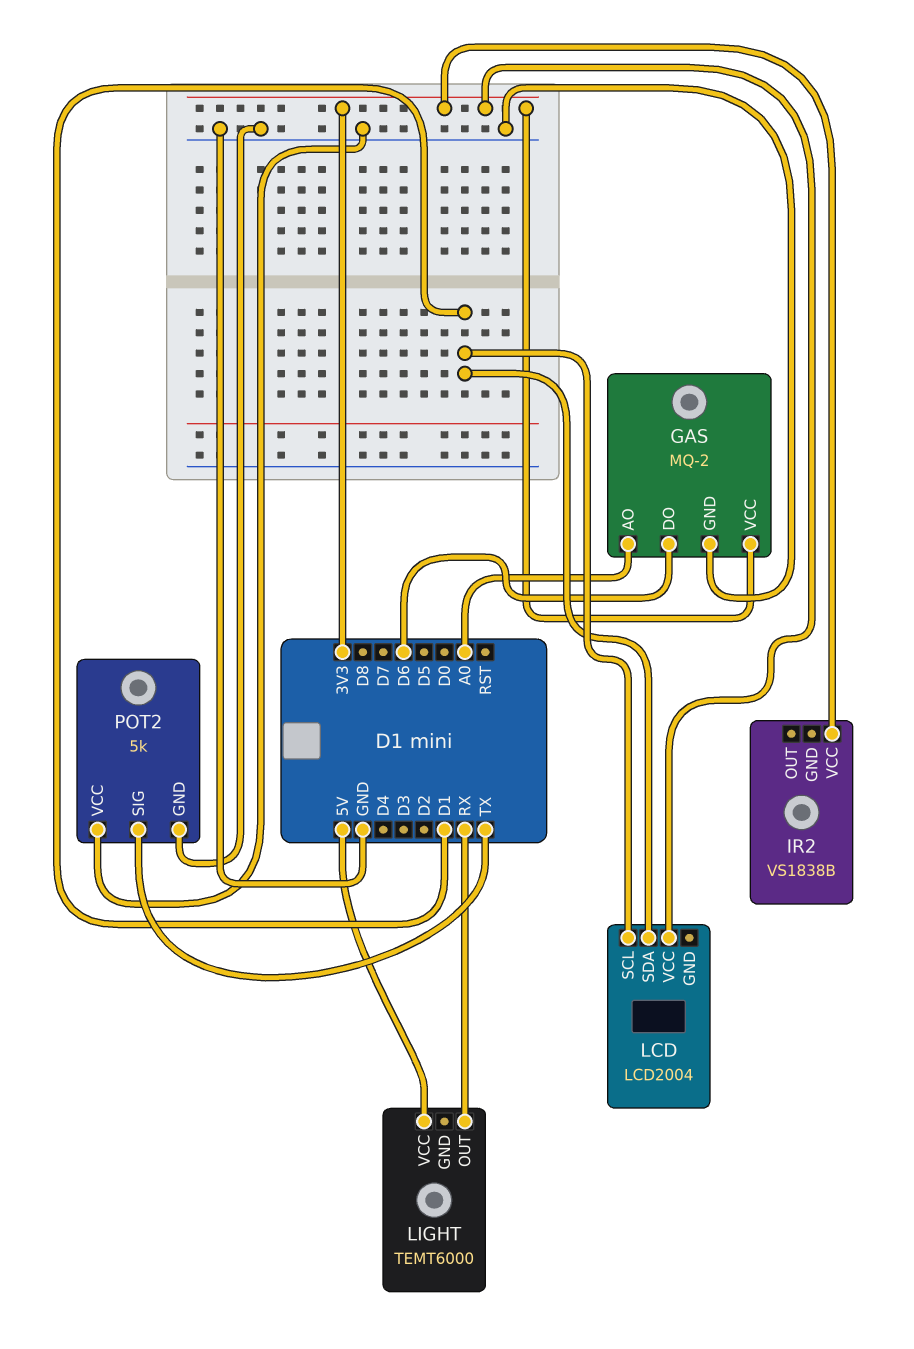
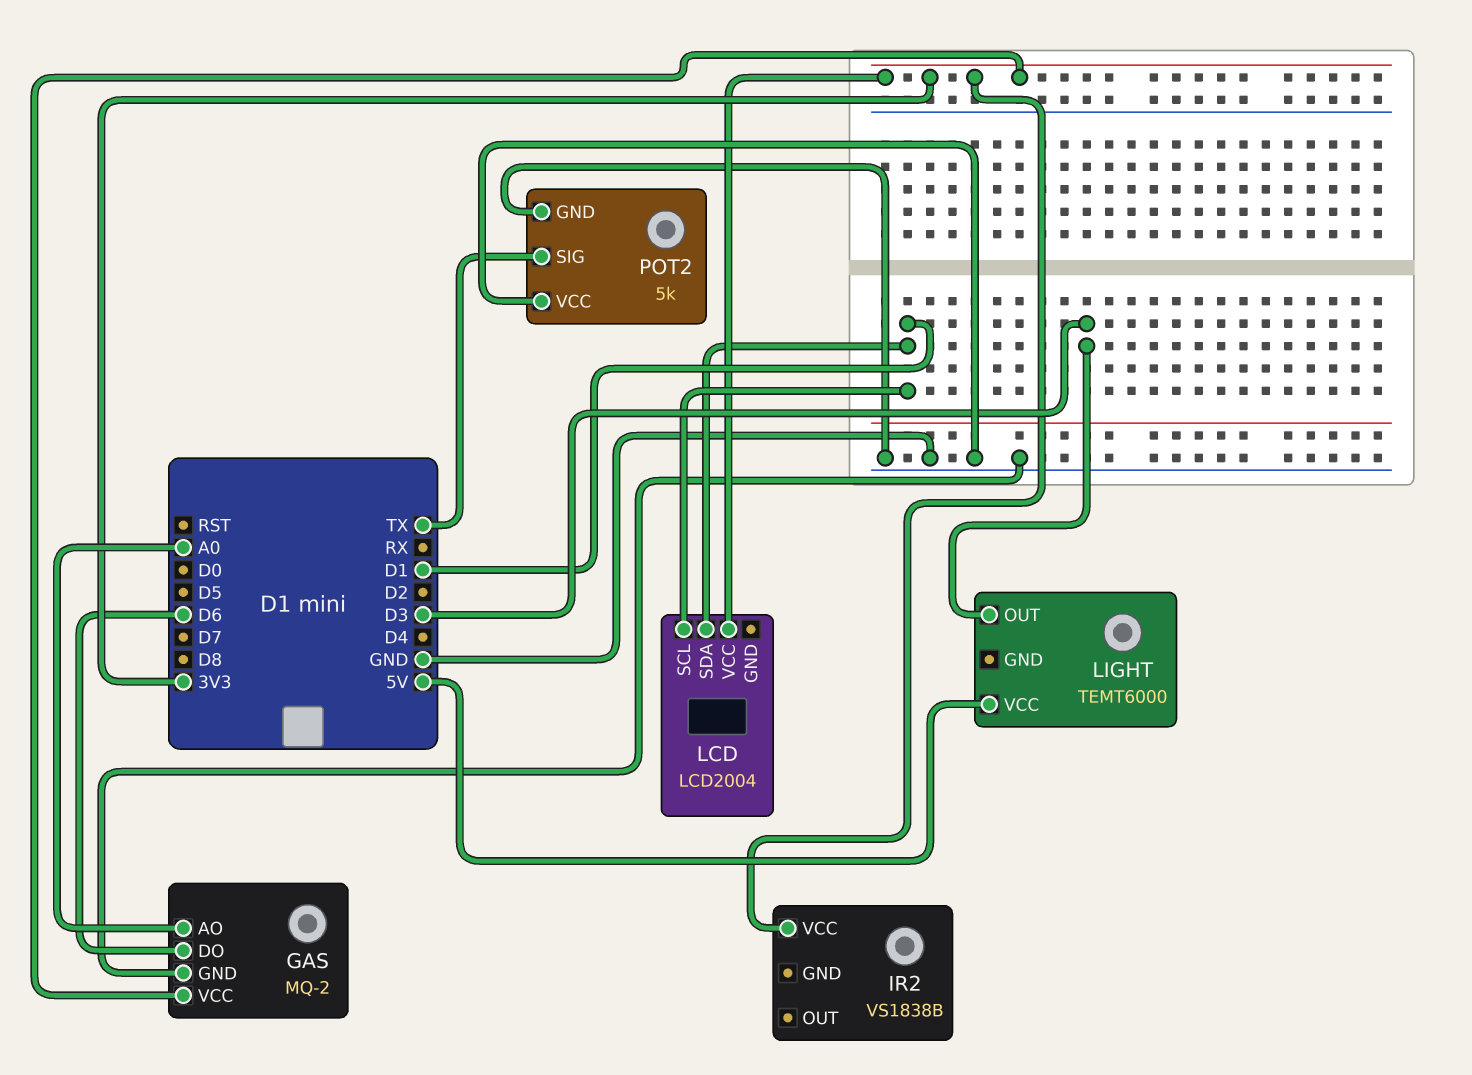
LIGHT pin OUT: RX -> D3

